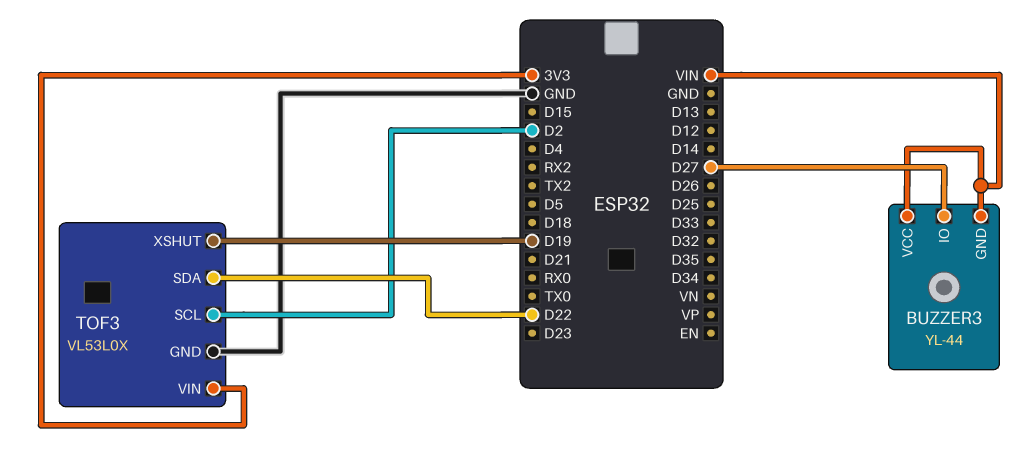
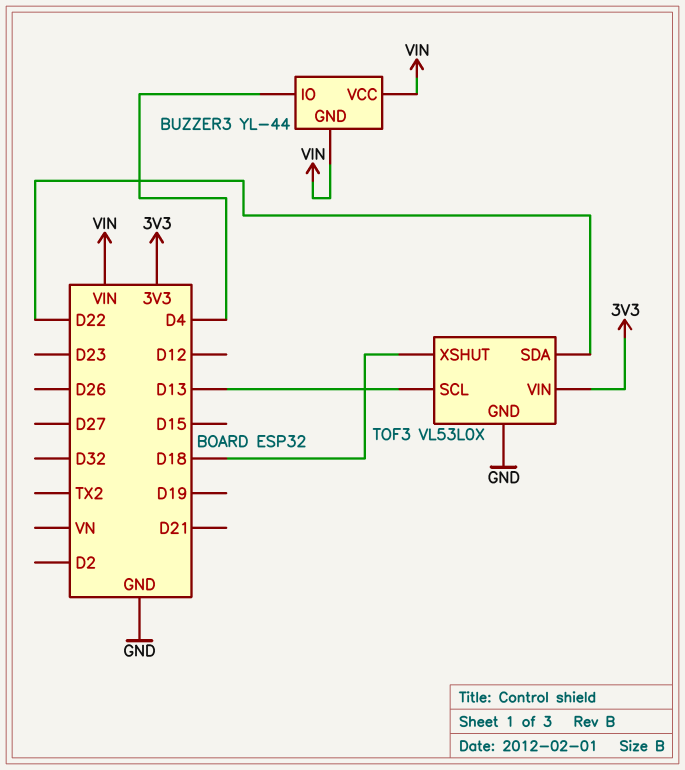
BUZZER3 pin IO: D27 -> D4
TOF3 pin SCL: D2 -> D13
TOF3 pin XSHUT: D19 -> D18

